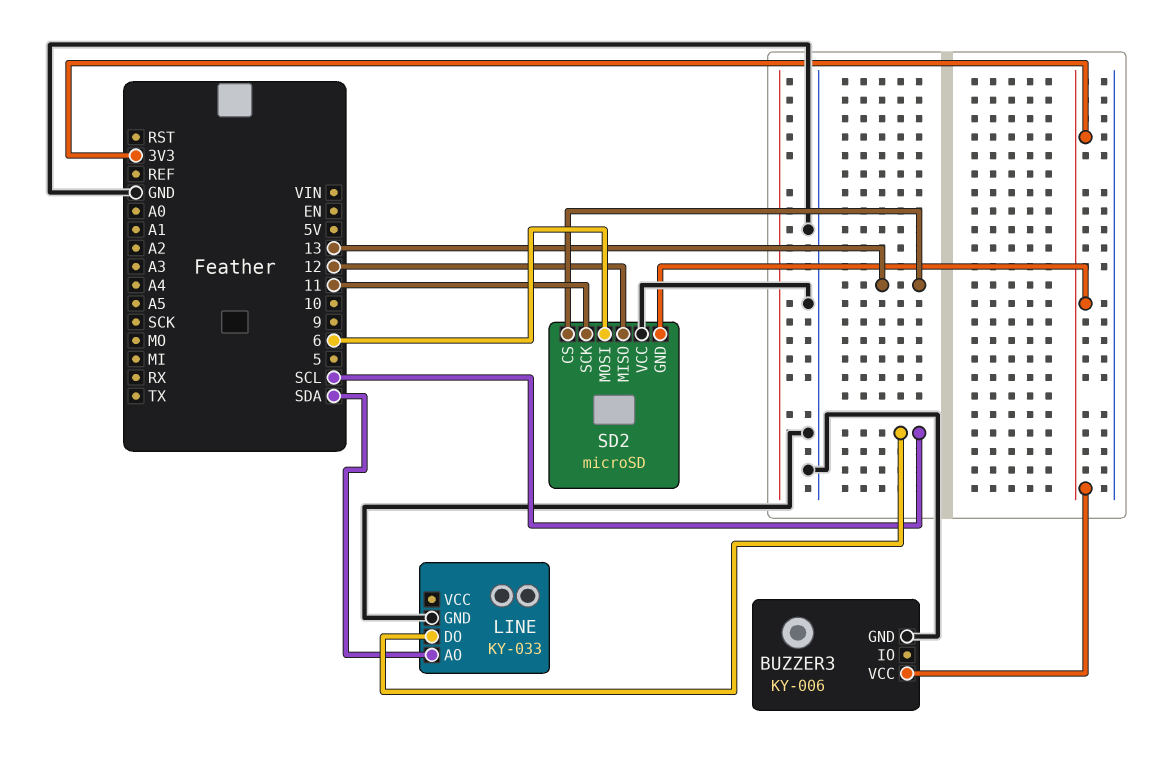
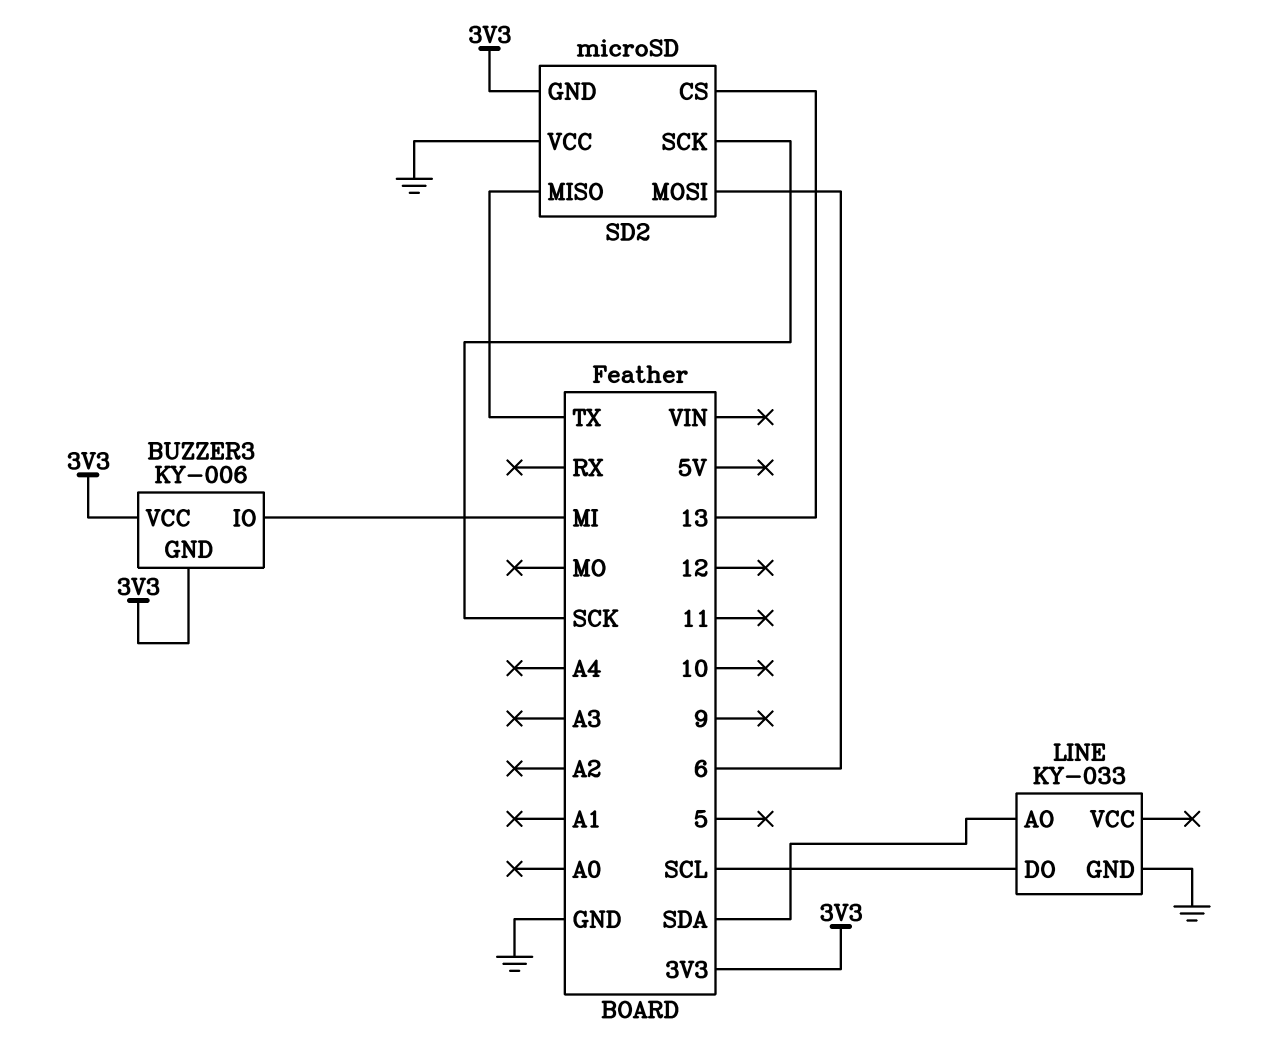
BUZZER3 pin GND: GND -> 3V3
BUZZER3 pin IO: none -> MI
SD2 pin MISO: 12 -> TX
SD2 pin SCK: 11 -> SCK

